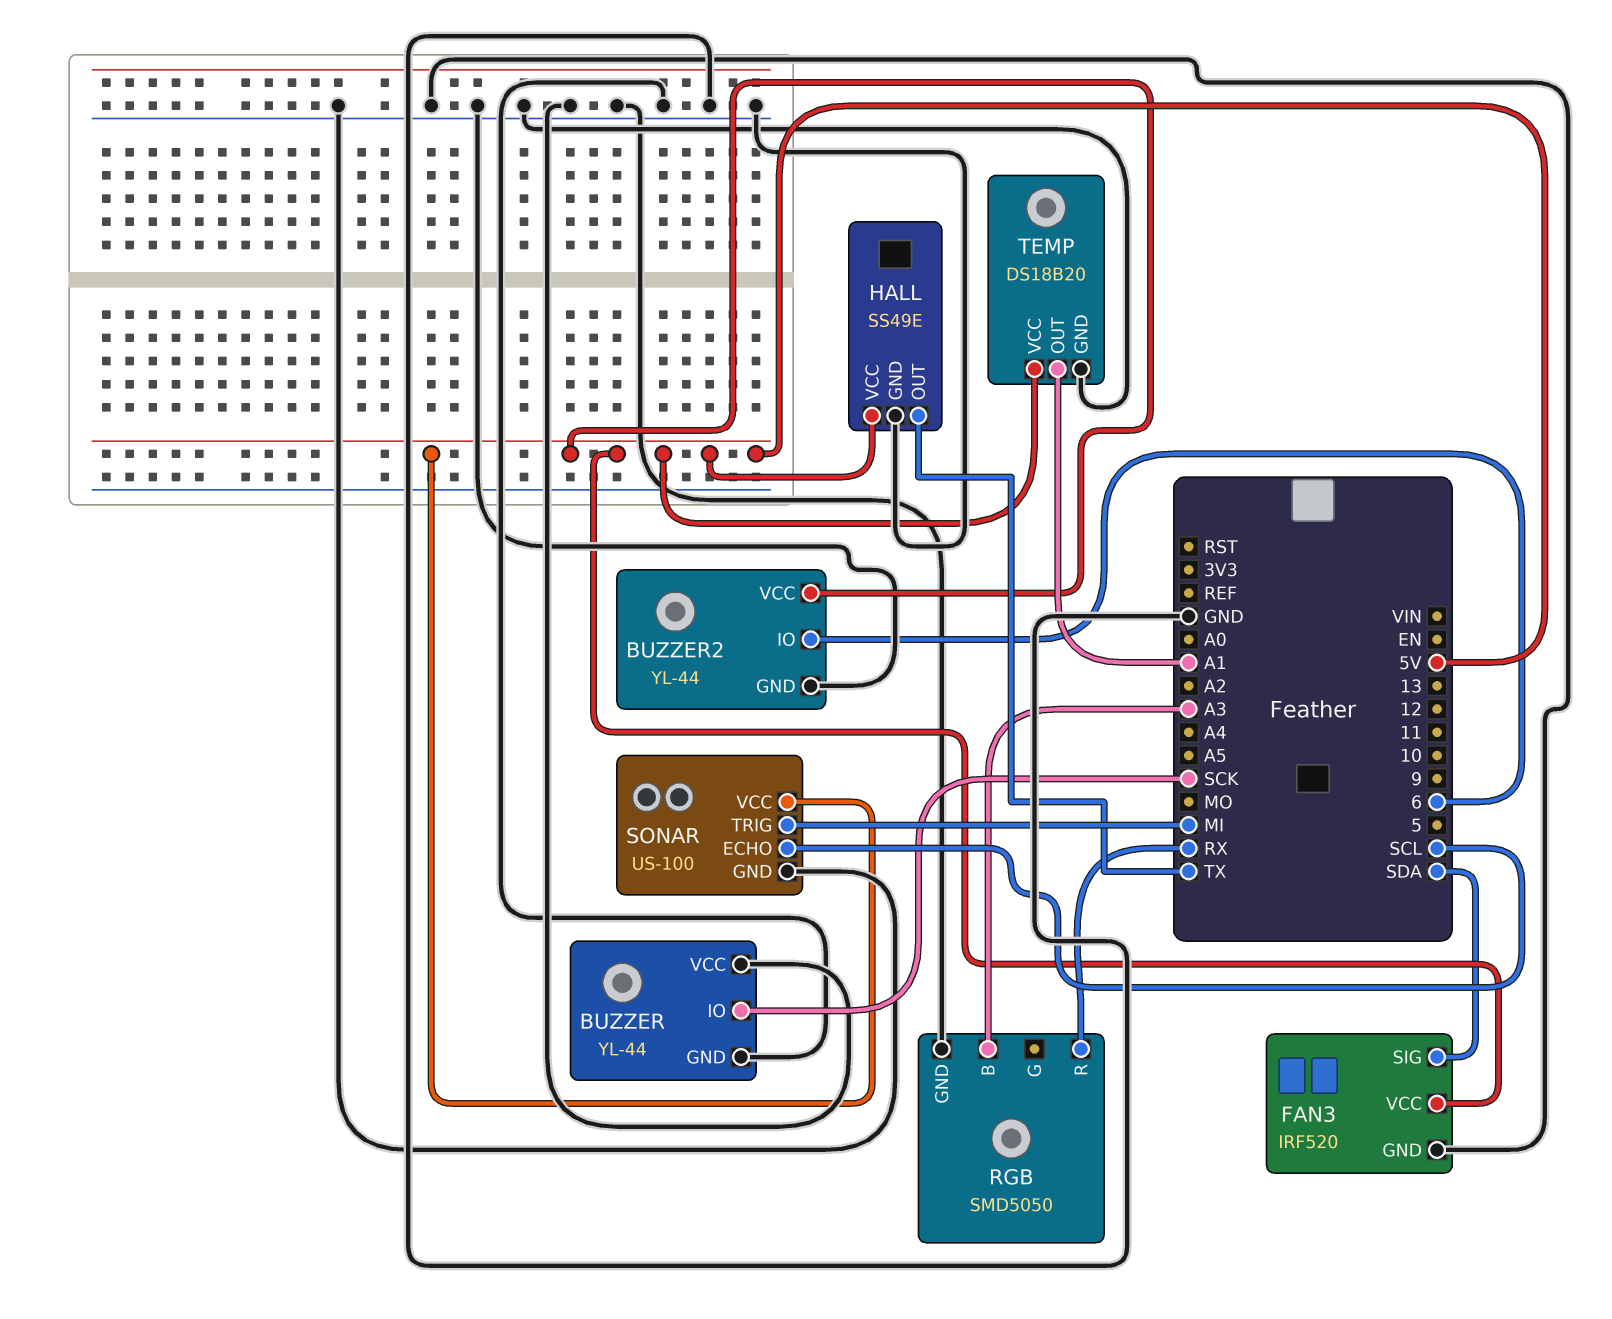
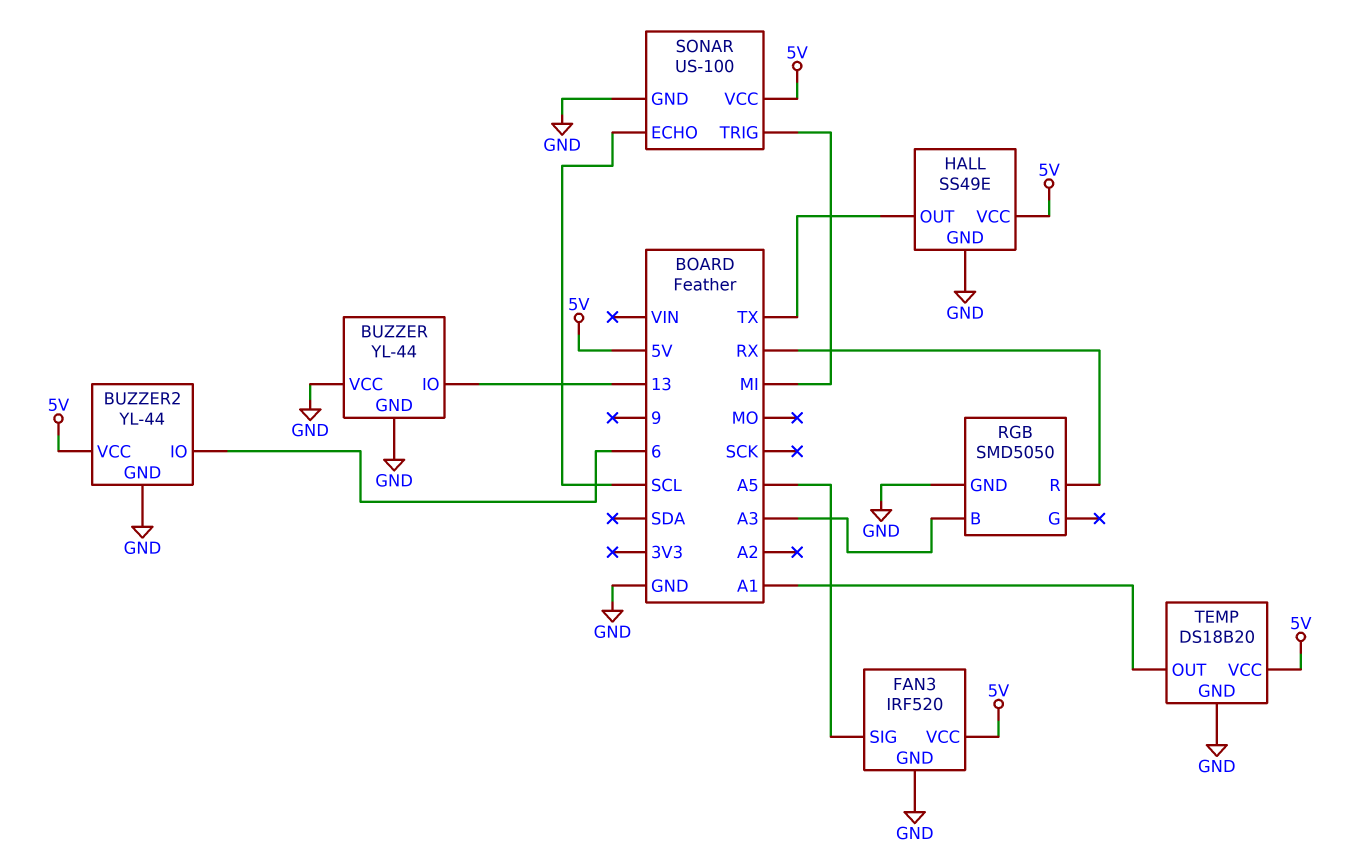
BUZZER pin IO: SCK -> 13
FAN3 pin SIG: SDA -> A5

